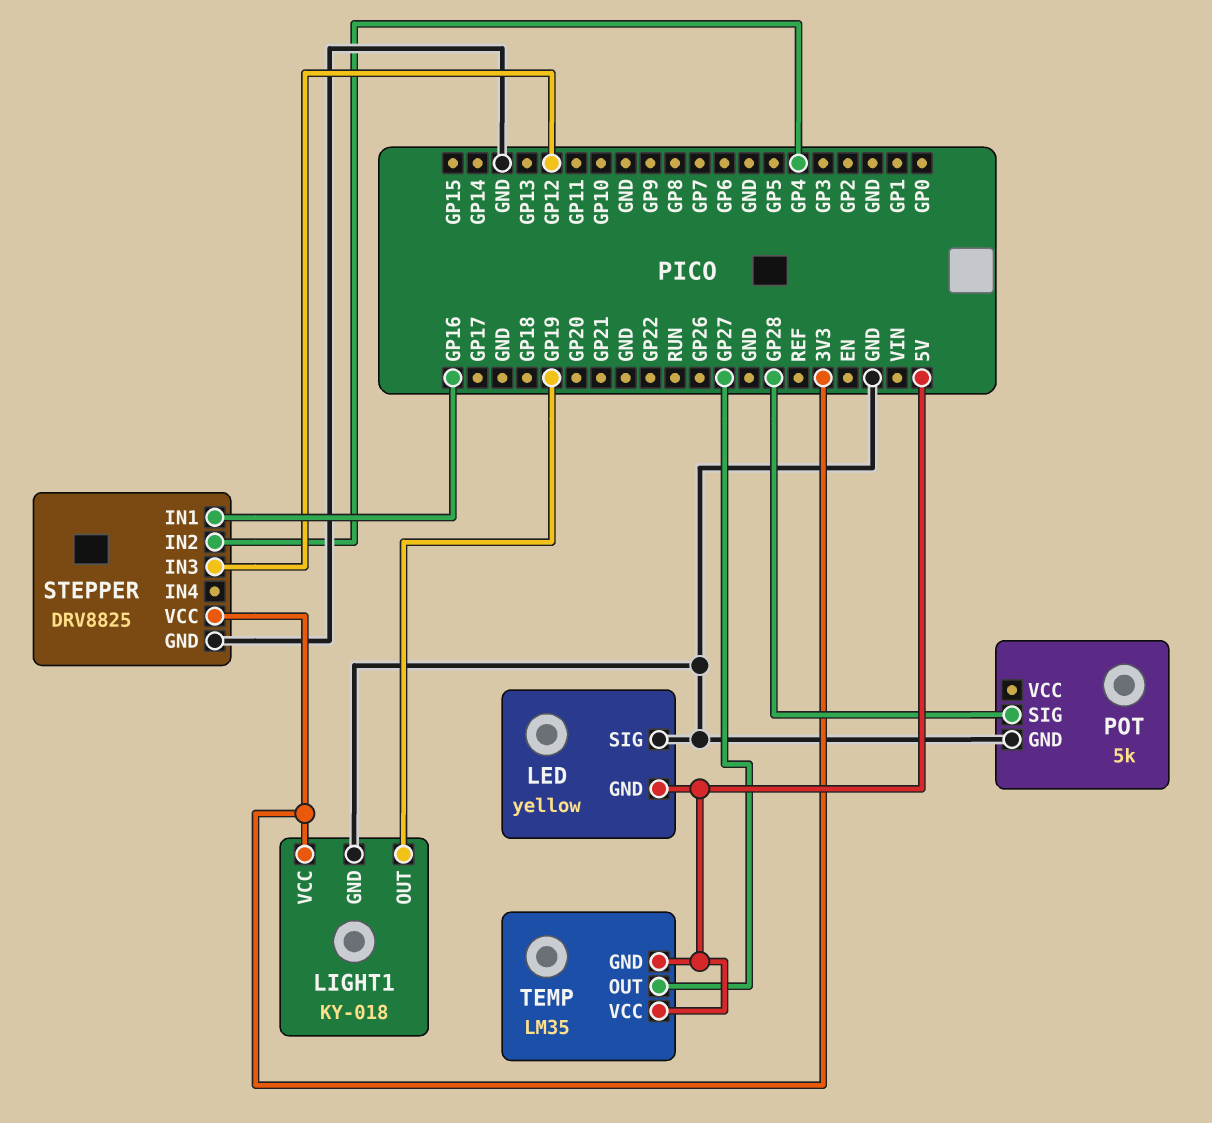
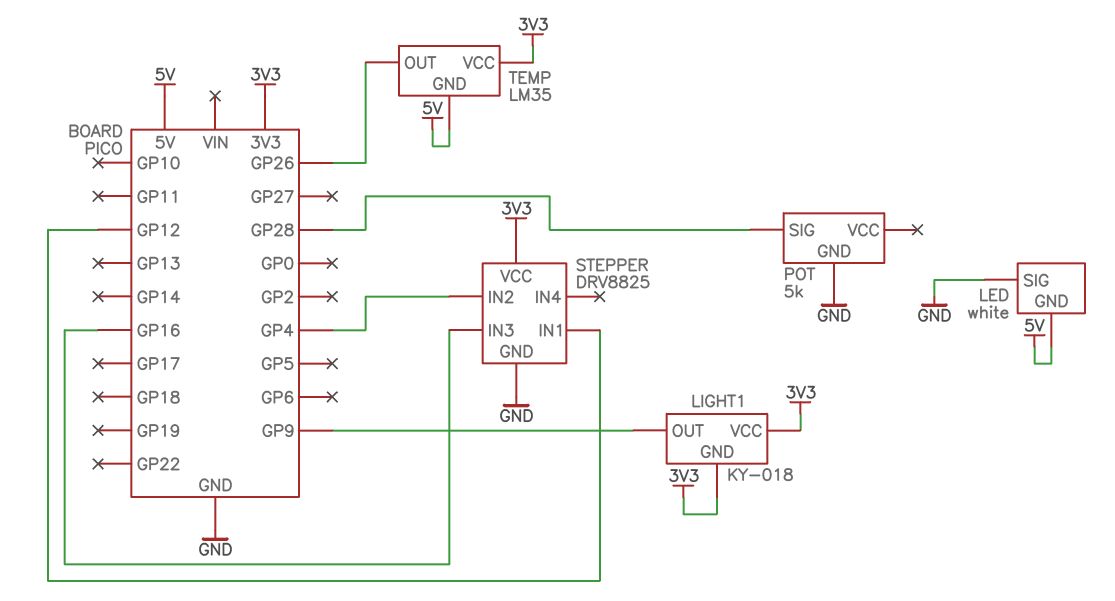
LED: yellow -> white
LIGHT1 pin GND: GND -> 3V3
LIGHT1 pin OUT: GP19 -> GP9
STEPPER pin IN1: GP16 -> GP12
STEPPER pin IN3: GP12 -> GP16
TEMP pin OUT: GP27 -> GP26
TEMP pin VCC: 5V -> 3V3

